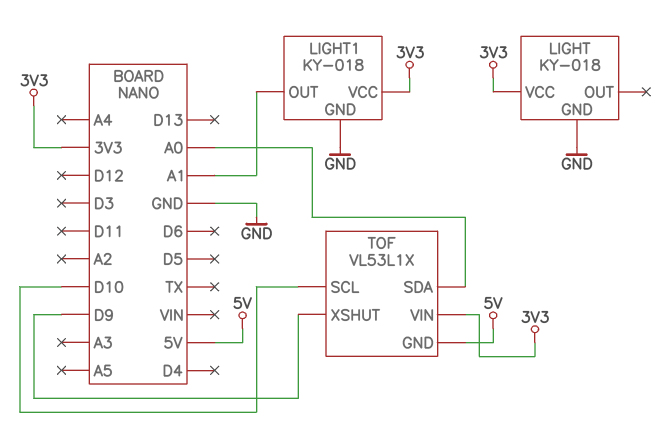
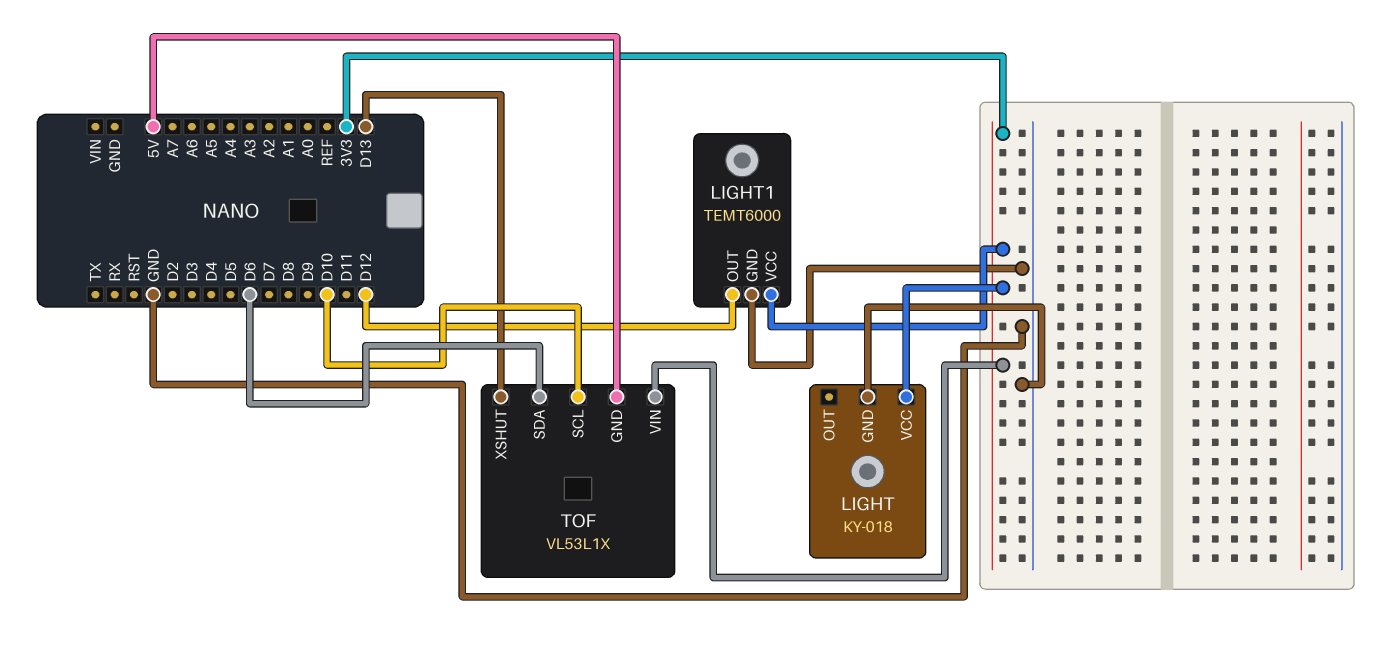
LIGHT1: KY-018 -> TEMT6000
LIGHT1 pin OUT: A1 -> D12
TOF pin SDA: A0 -> D6
TOF pin XSHUT: D9 -> D13

